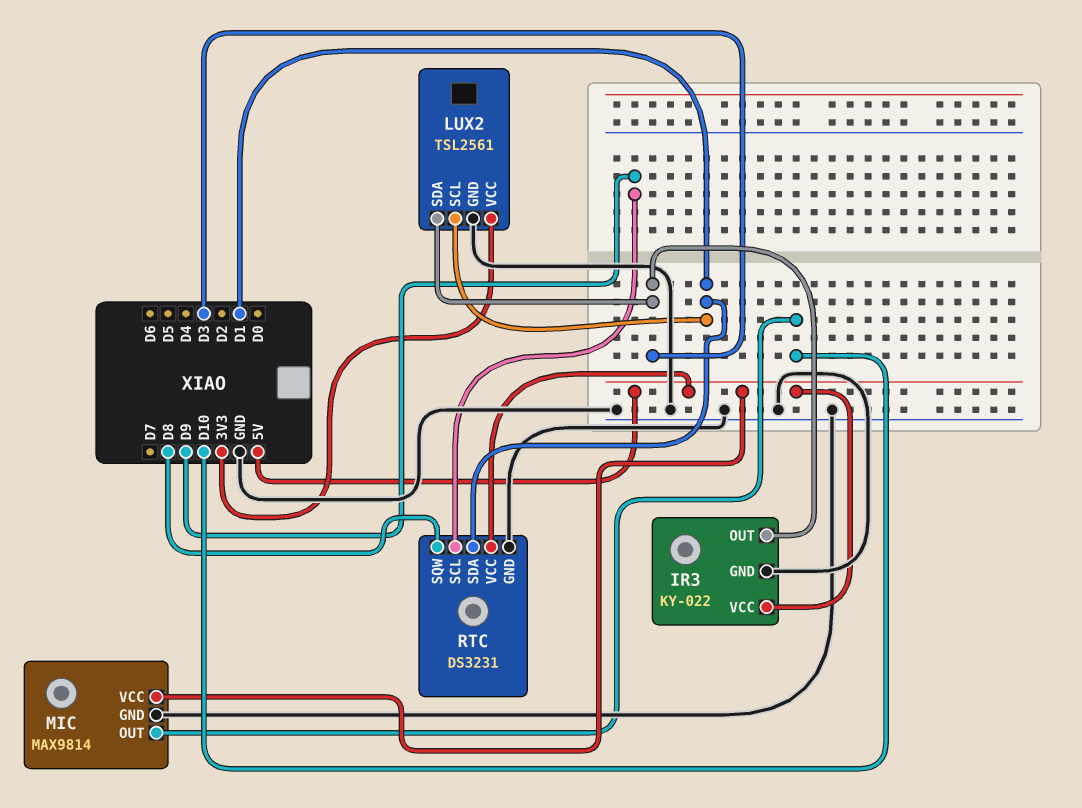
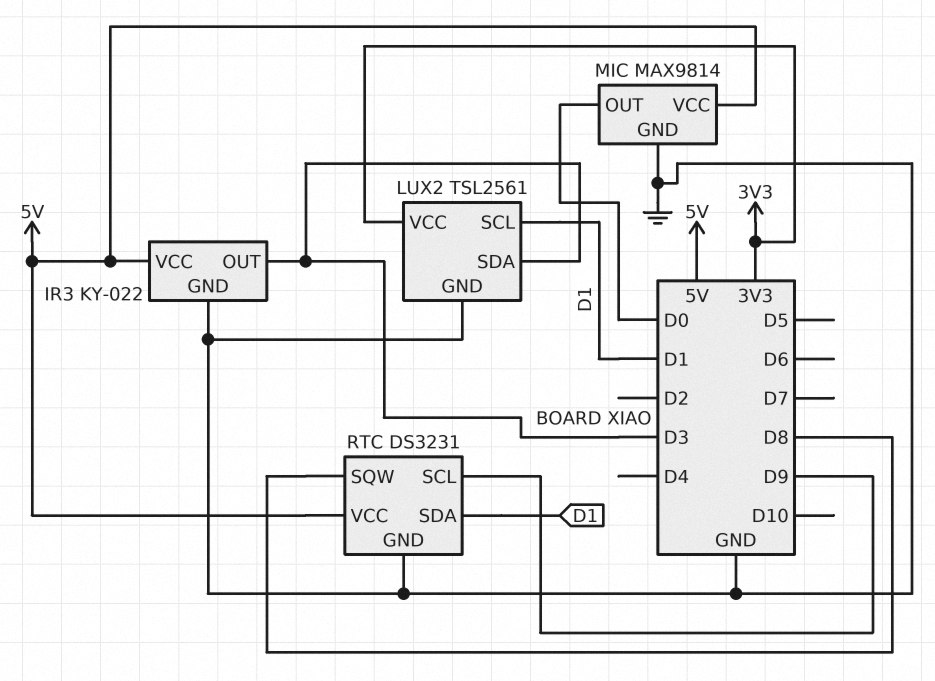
MIC pin OUT: D10 -> D0

